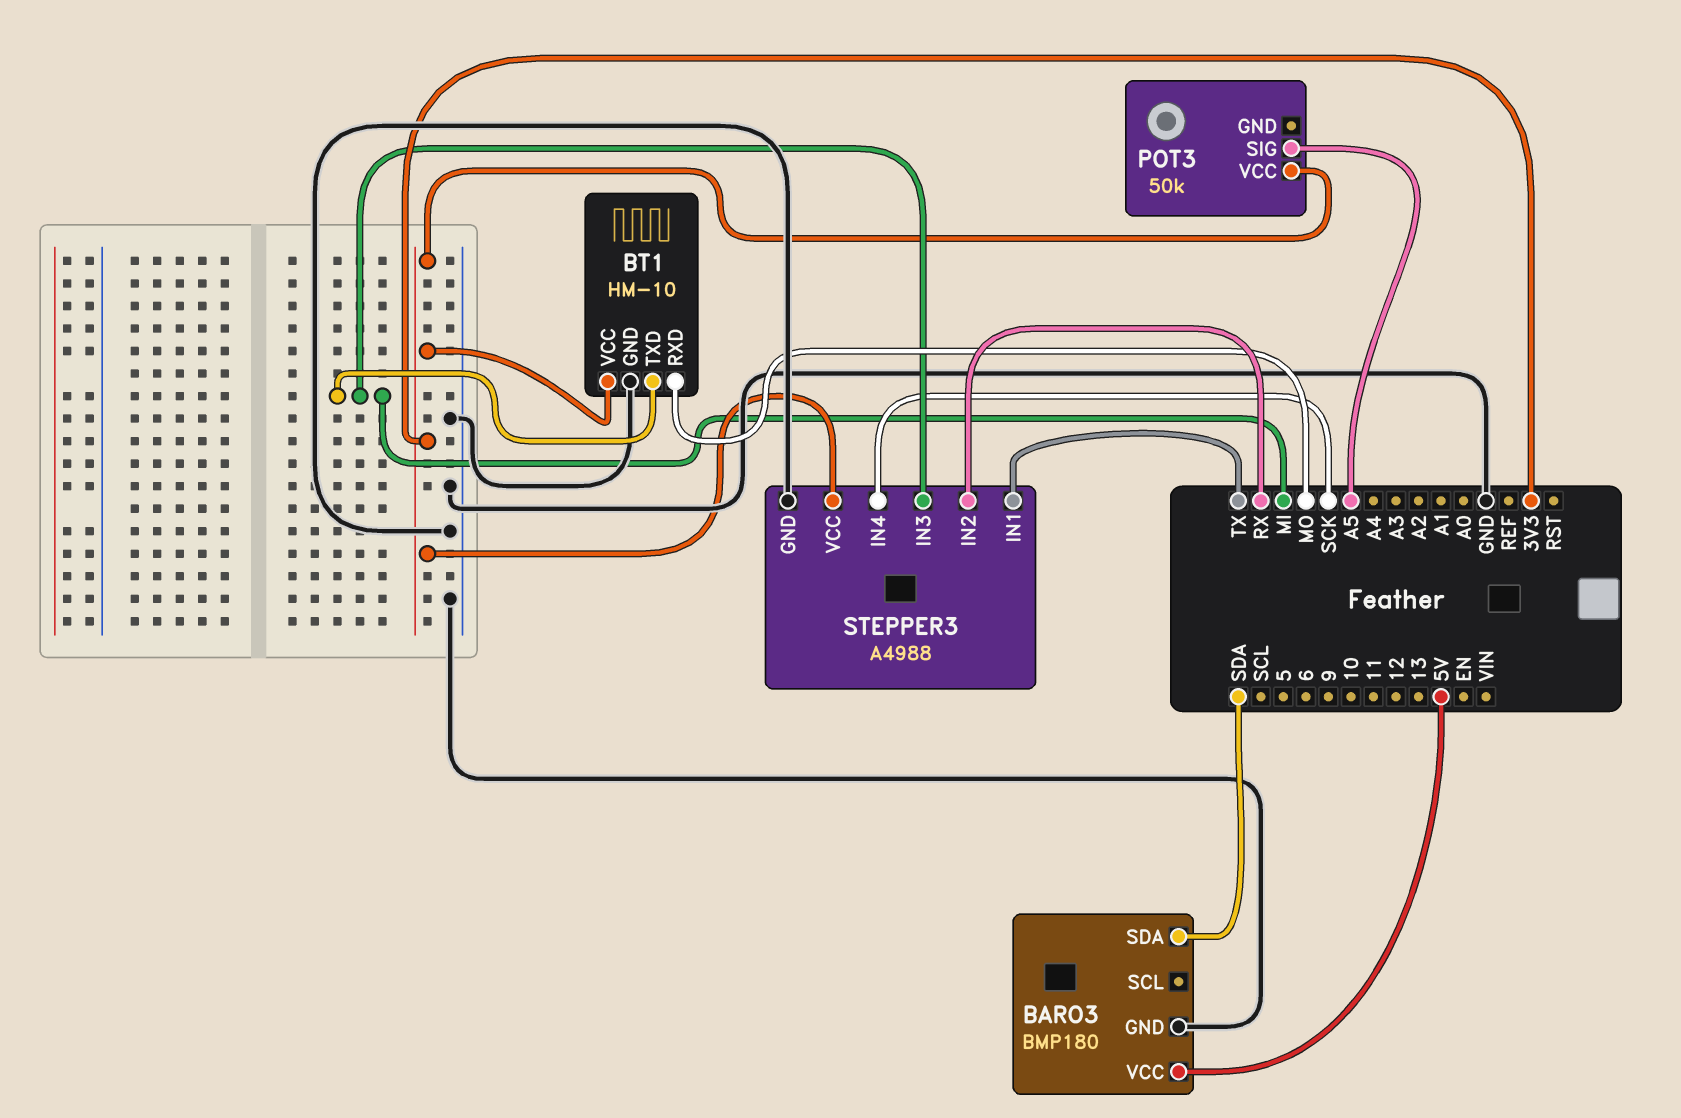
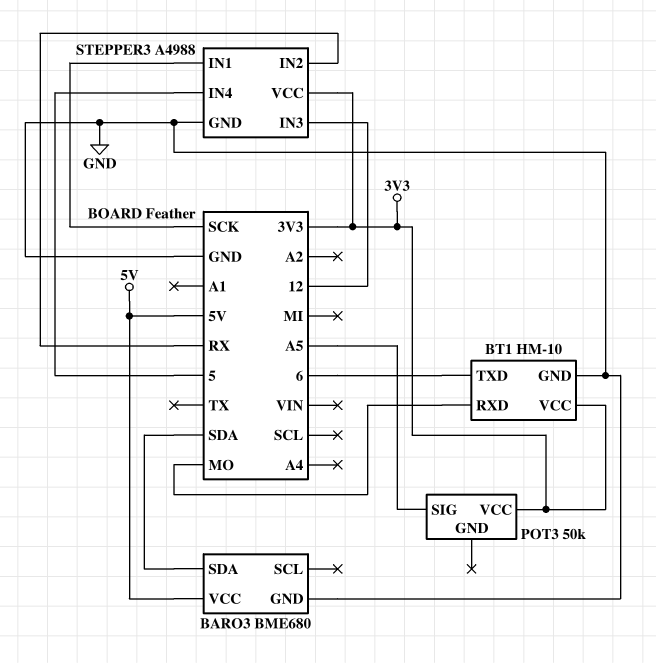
BARO3: BMP180 -> BME680
BT1 pin TXD: MI -> 6
STEPPER3 pin IN1: TX -> SCK
STEPPER3 pin IN3: MI -> 12
STEPPER3 pin IN4: SCK -> 5

